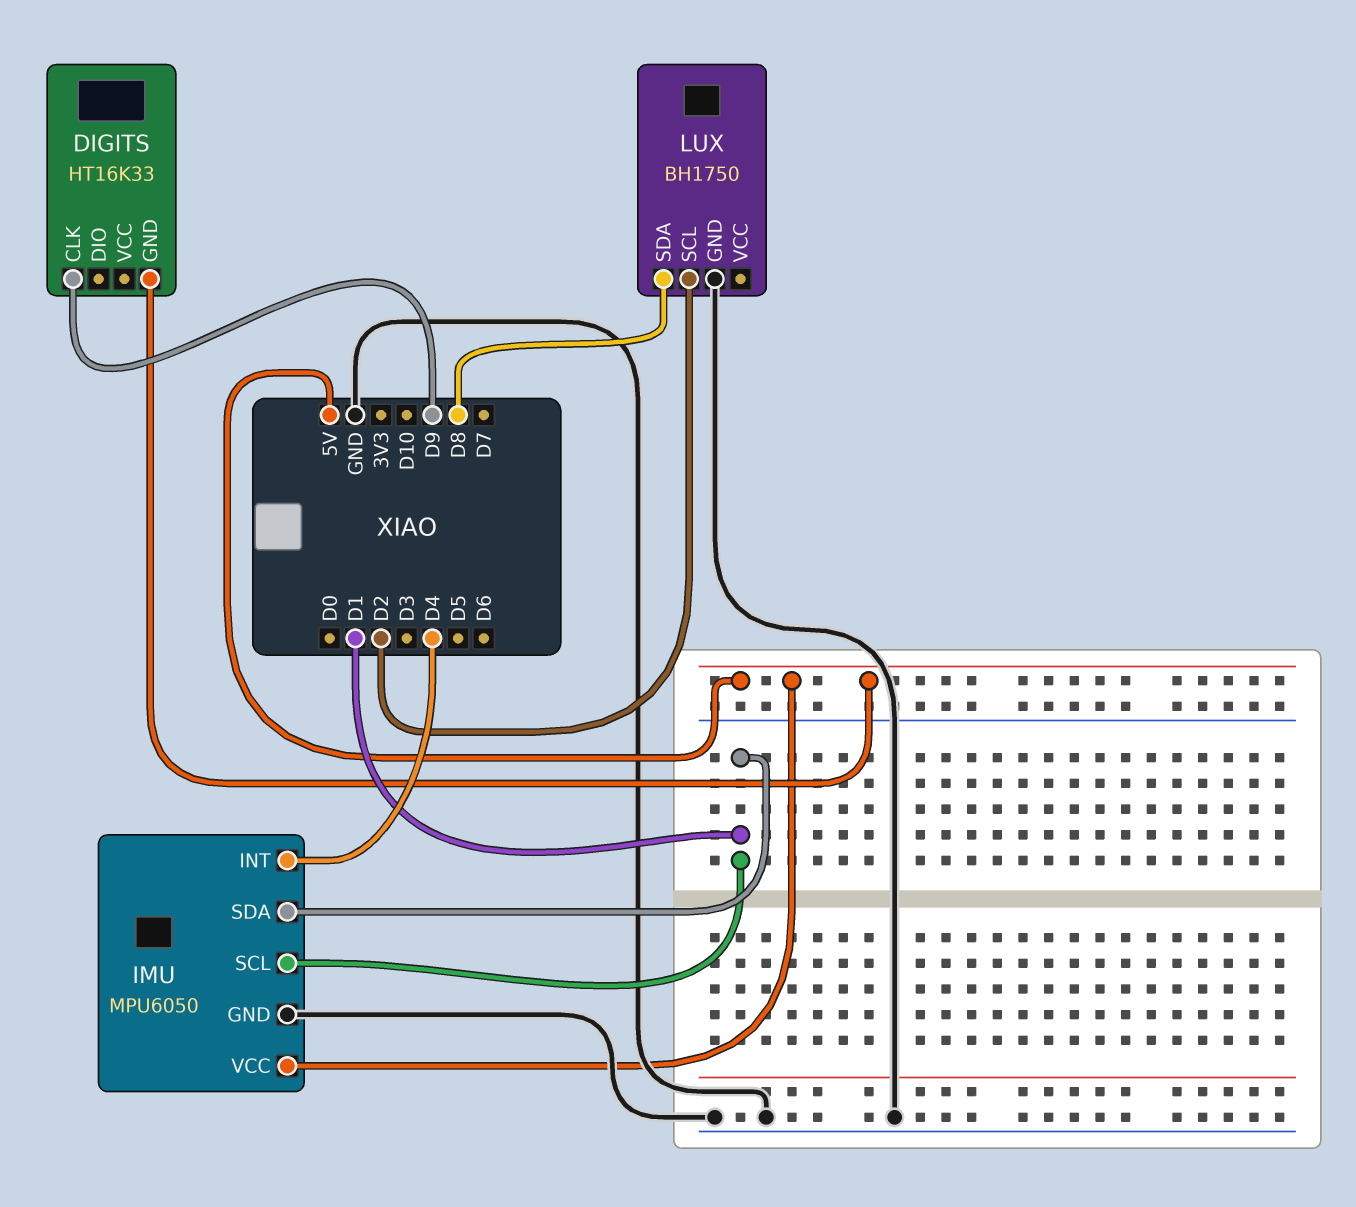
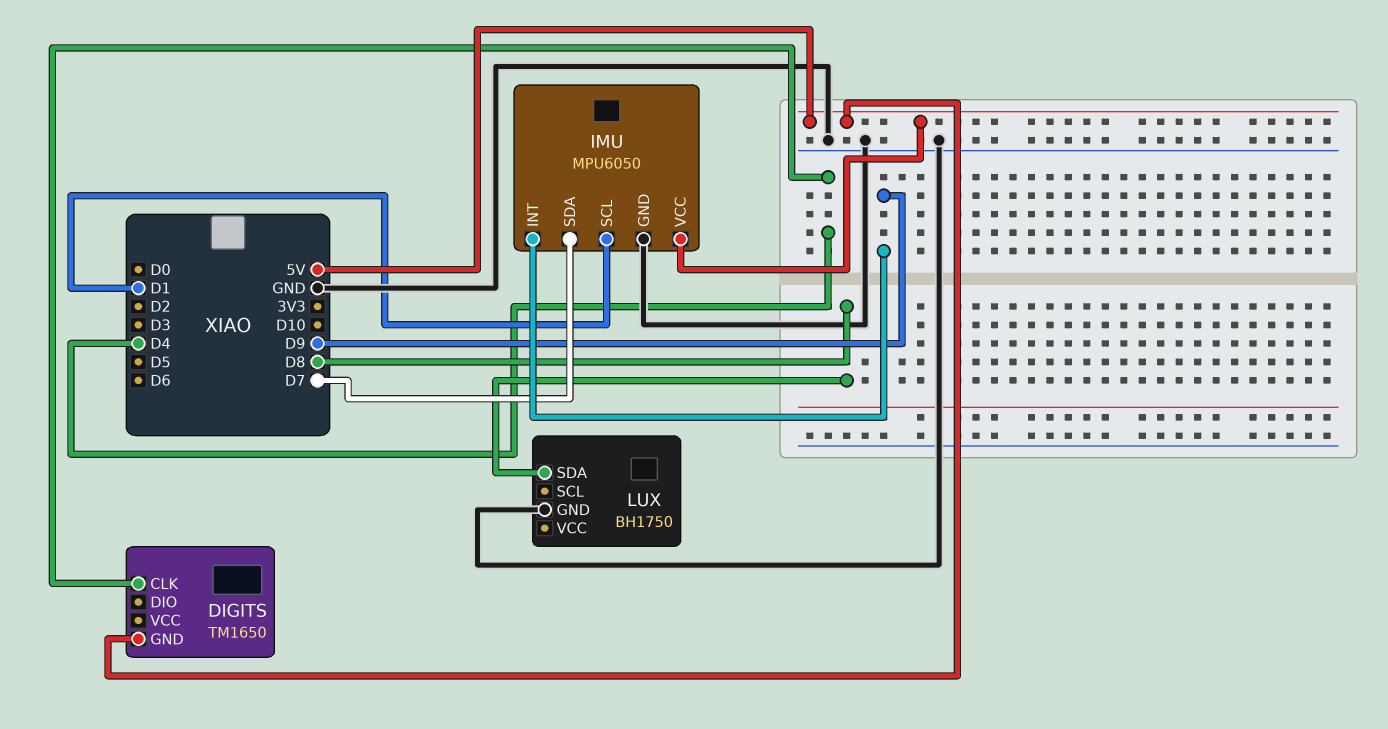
DIGITS: HT16K33 -> TM1650
DIGITS pin CLK: D9 -> D4
IMU pin INT: D4 -> D9
IMU pin SDA: D1 -> D7
LUX pin SCL: D2 -> none

